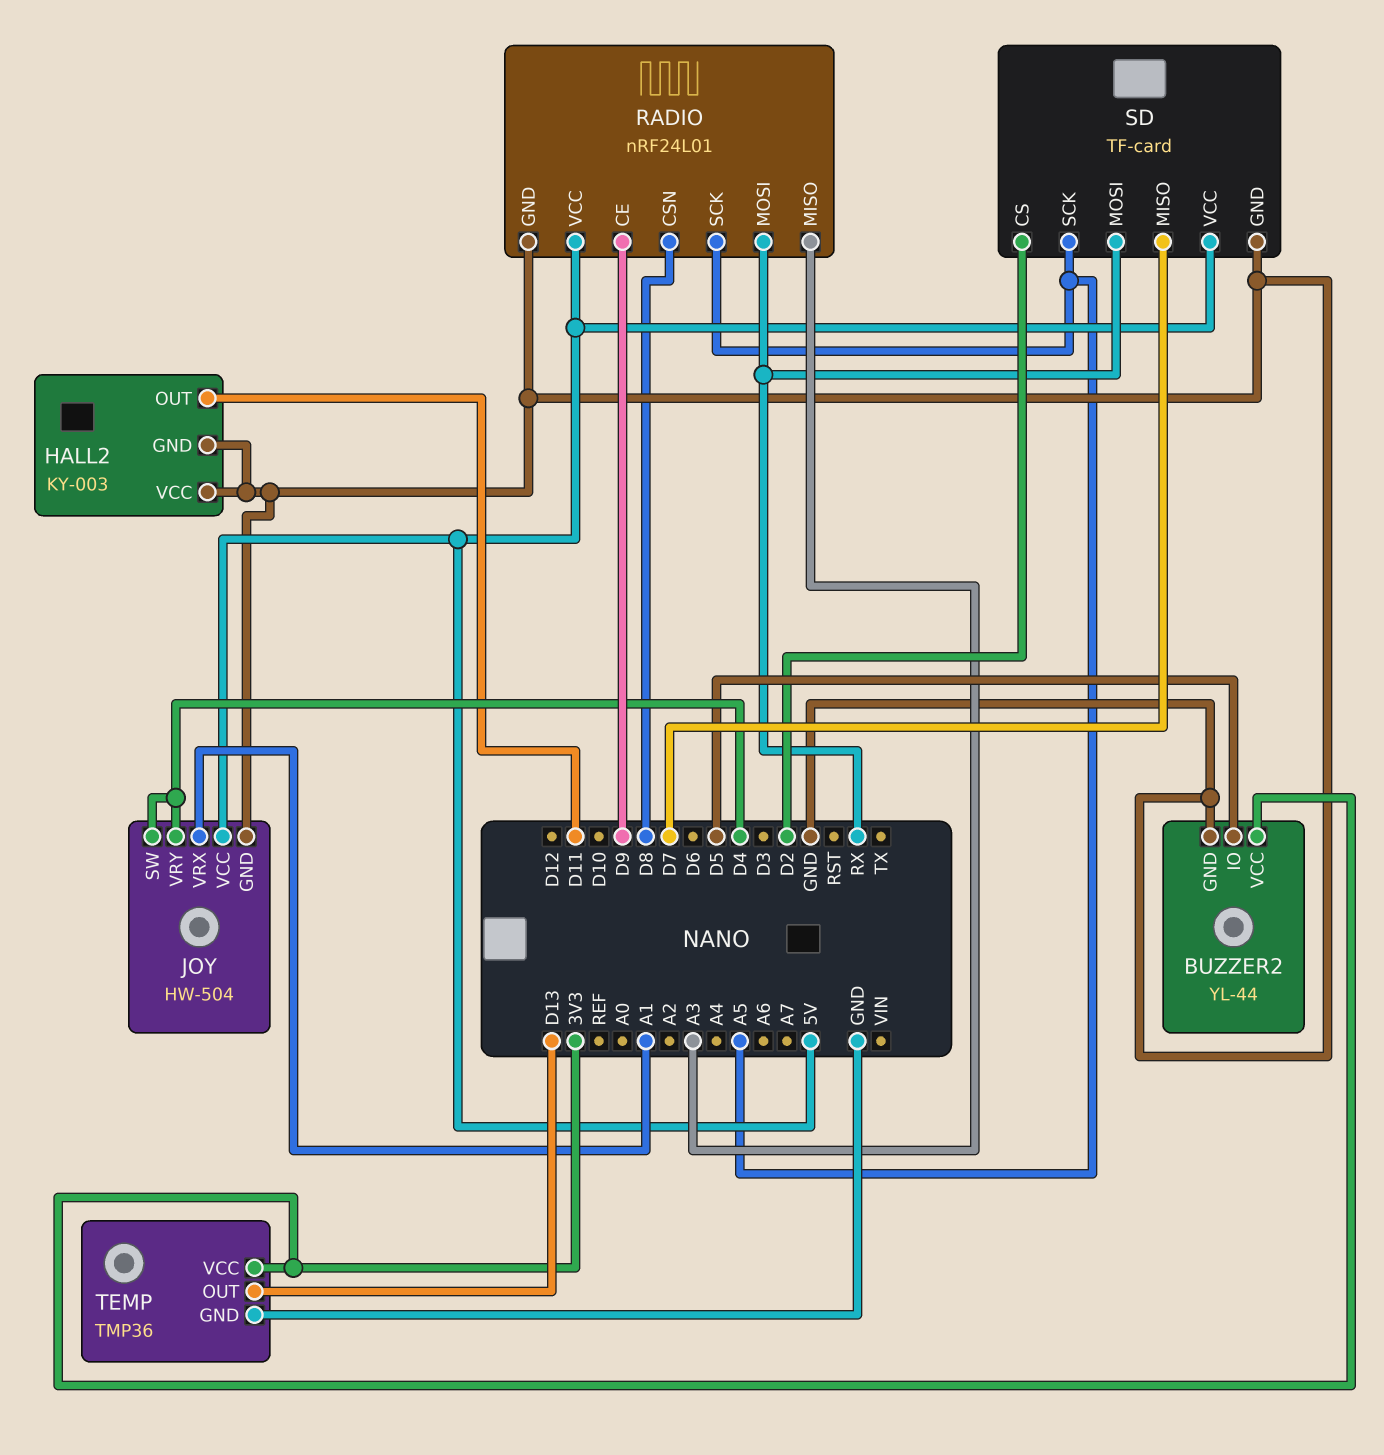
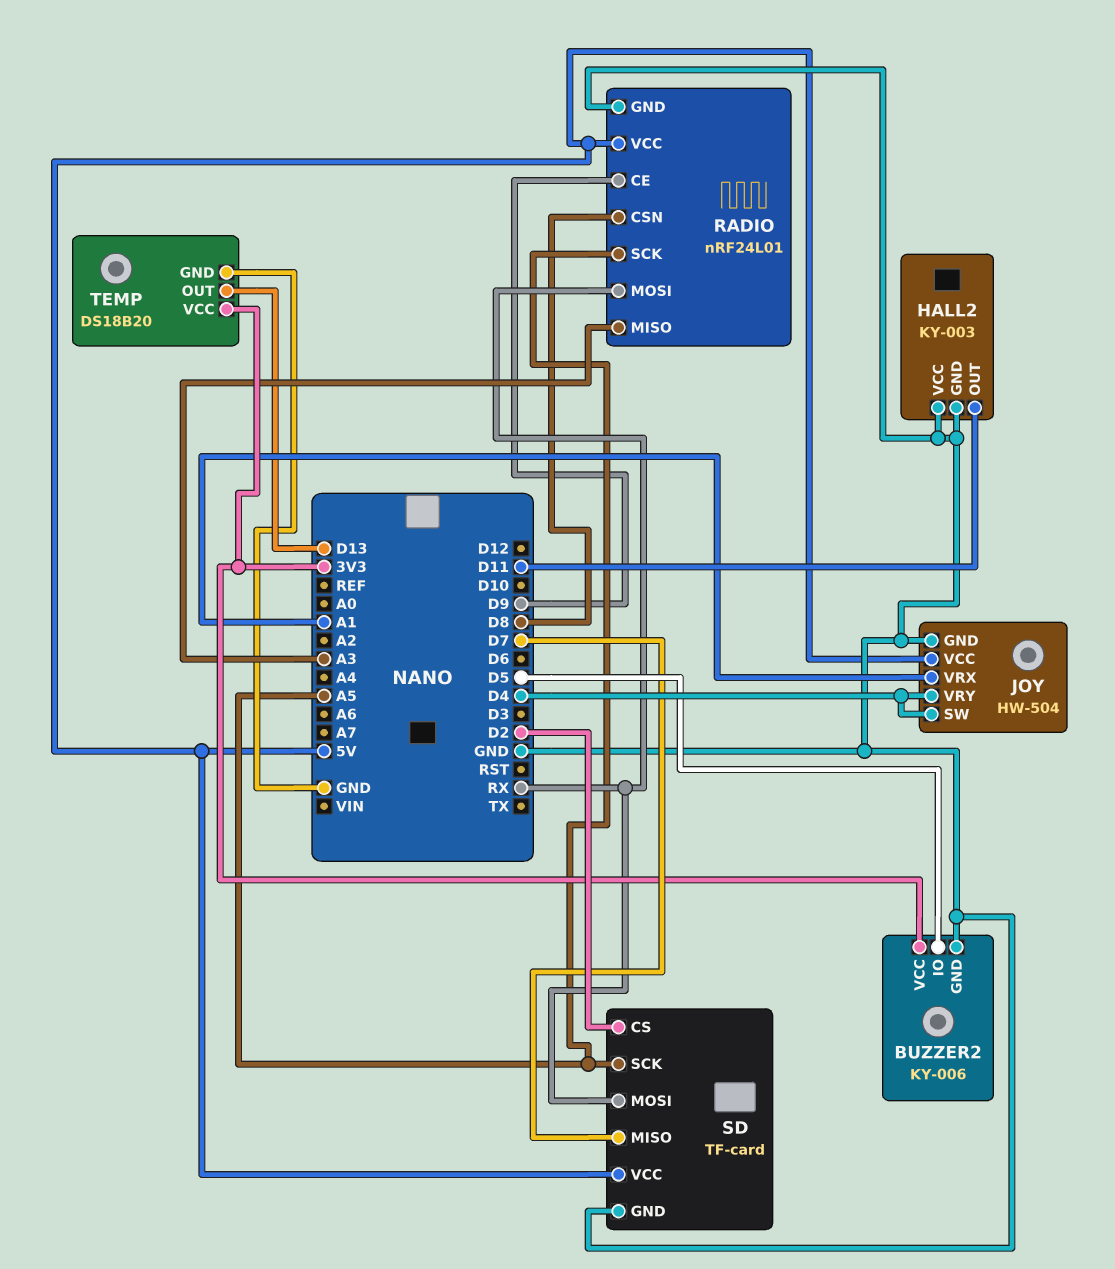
BUZZER2: YL-44 -> KY-006
TEMP: TMP36 -> DS18B20

